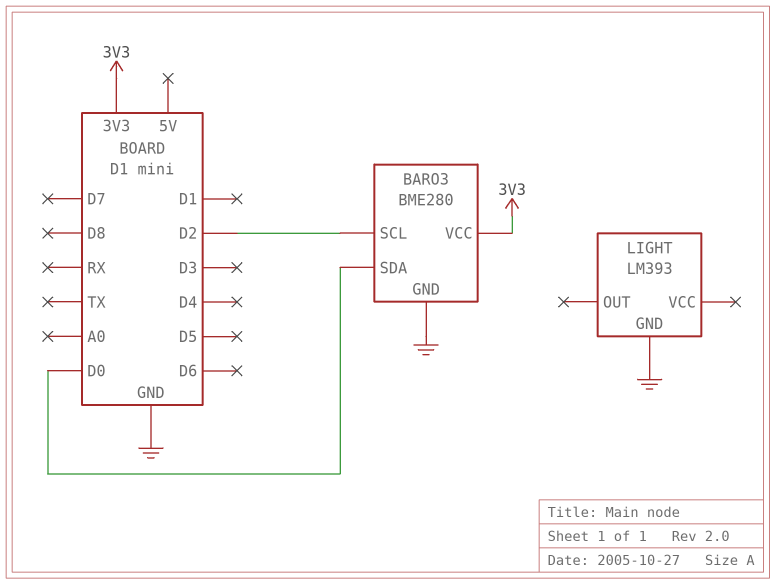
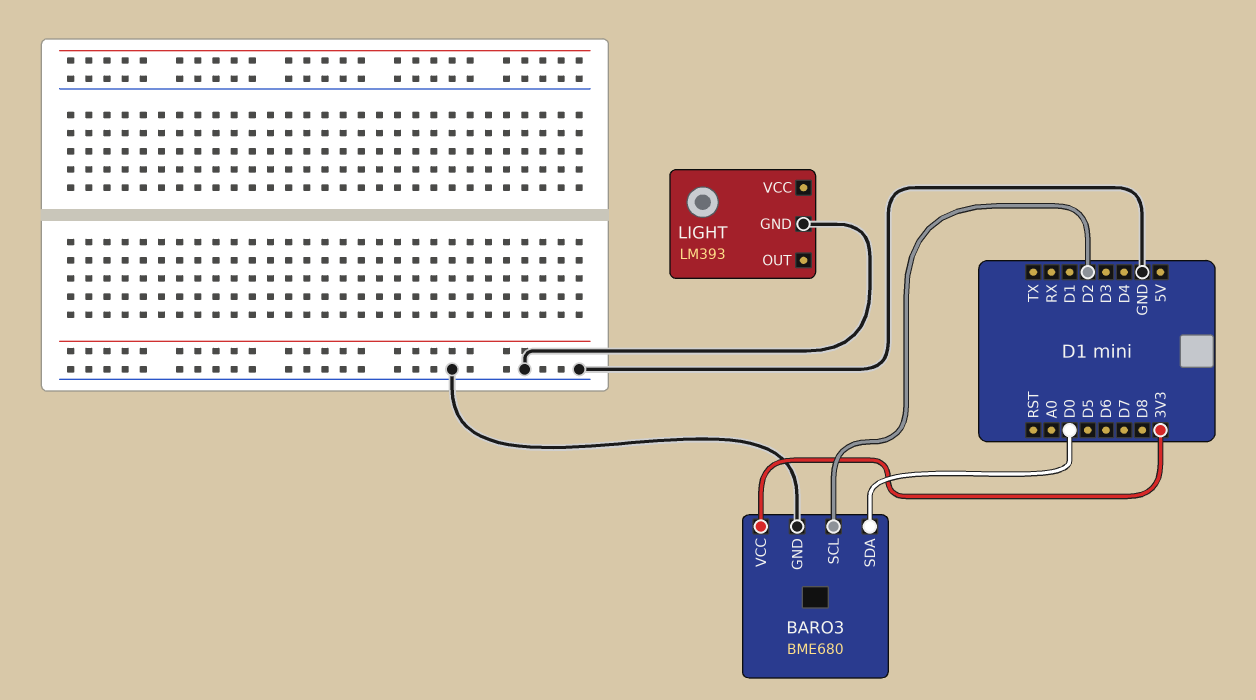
BARO3: BME280 -> BME680

